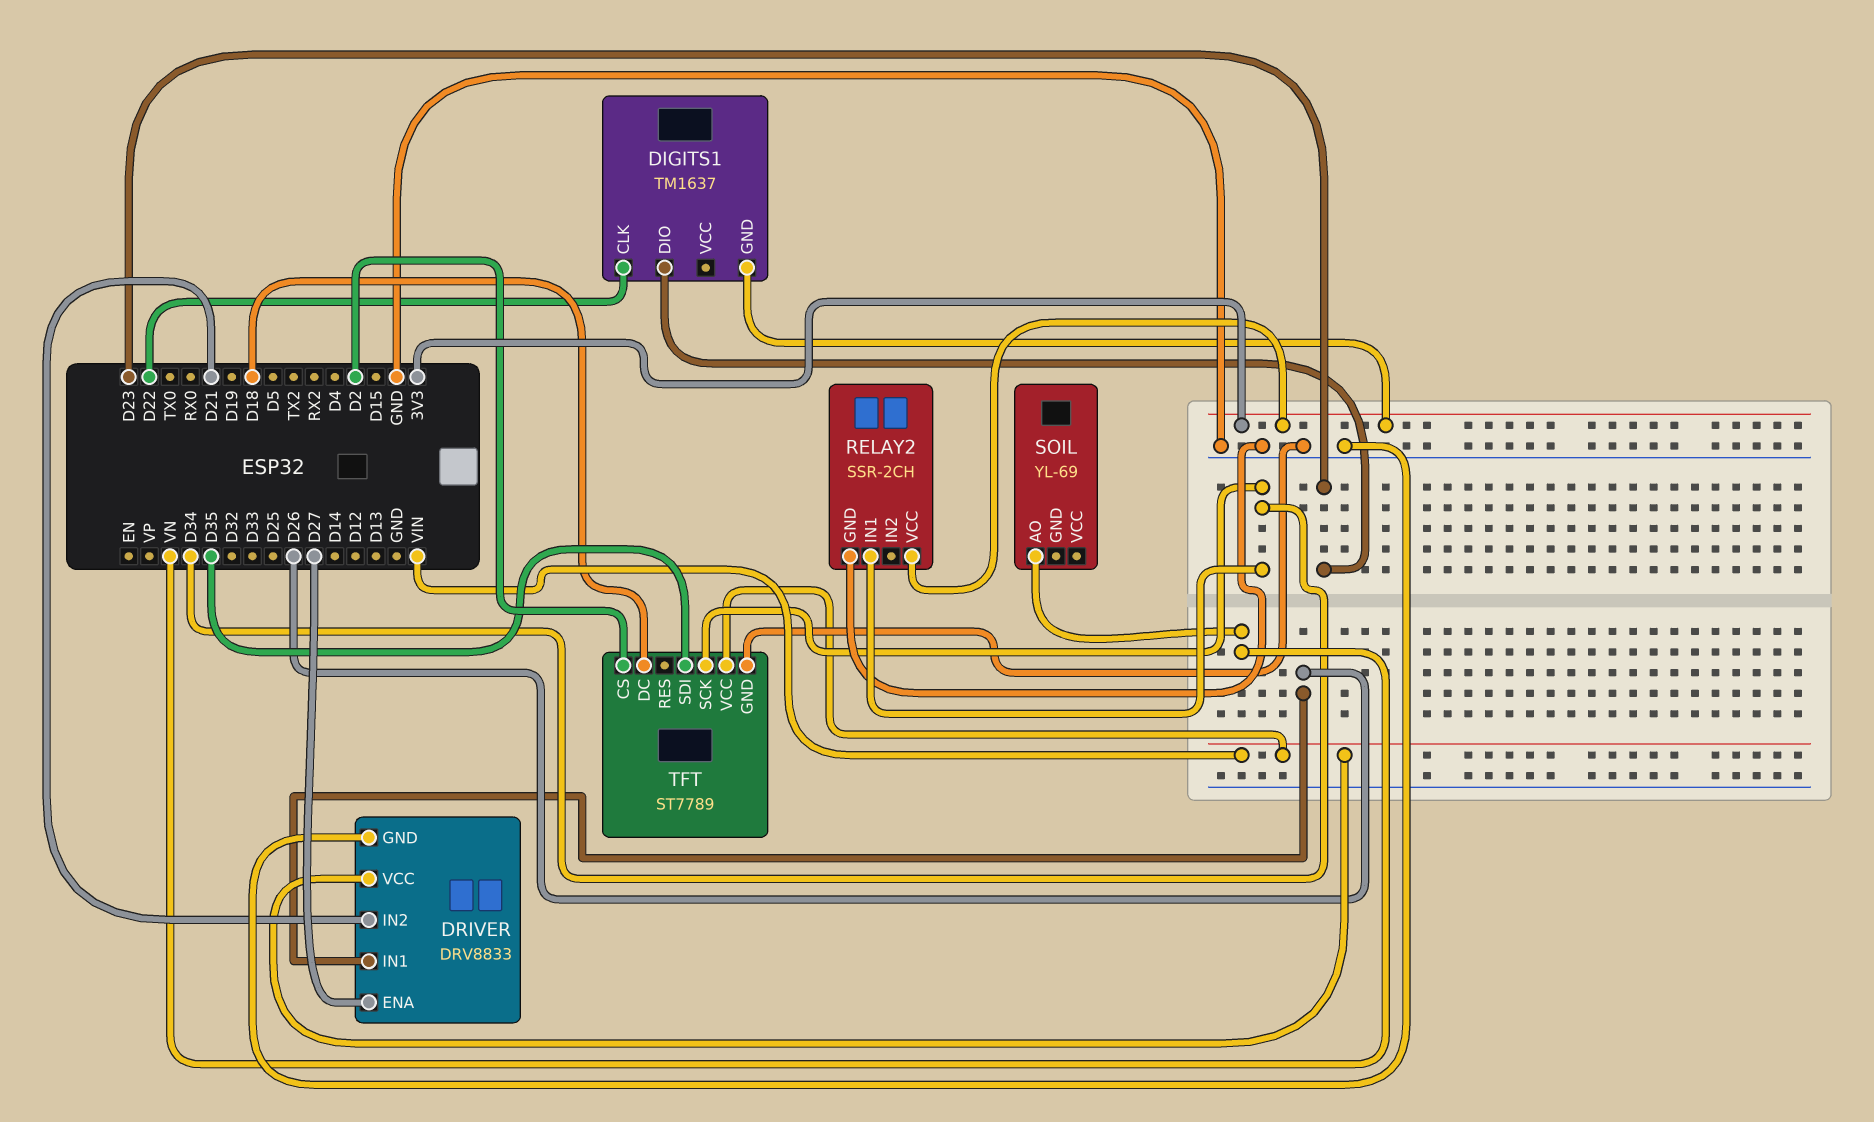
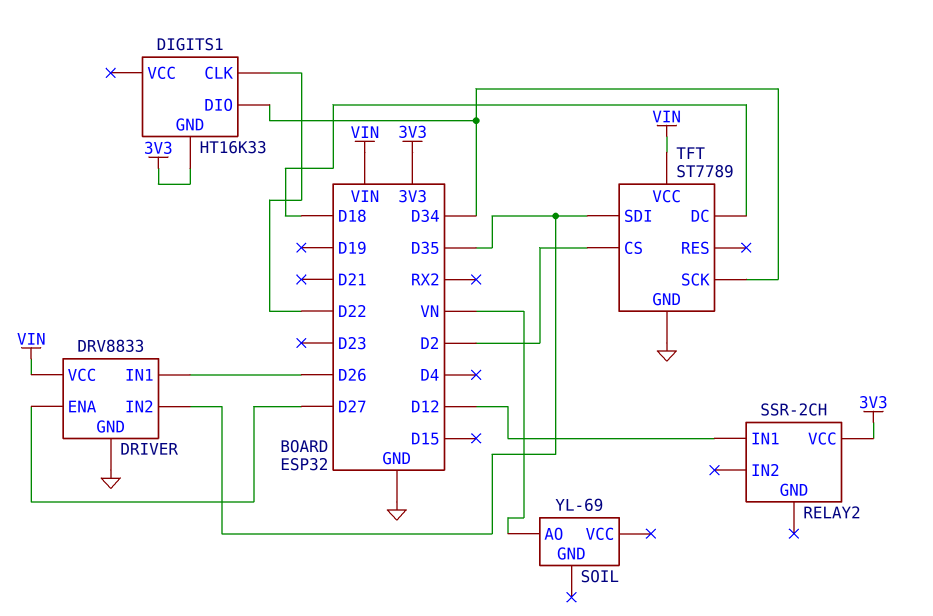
DIGITS1: TM1637 -> HT16K33
DIGITS1 pin DIO: D23 -> D34
DRIVER pin IN2: D21 -> D35
RELAY2 pin GND: GND -> none
RELAY2 pin IN1: D34 -> D12

